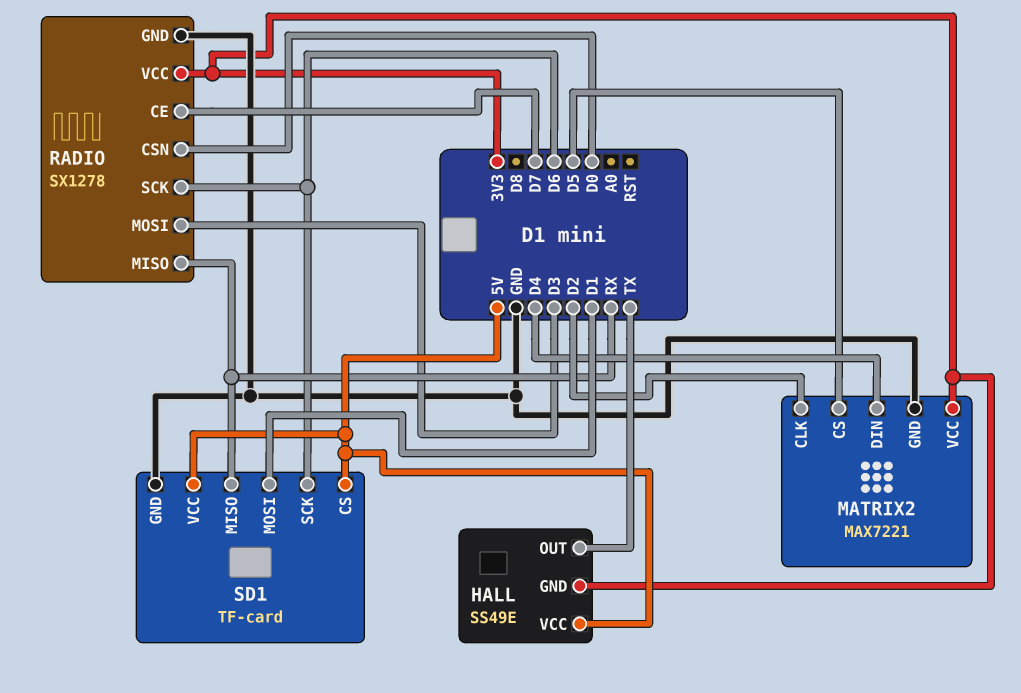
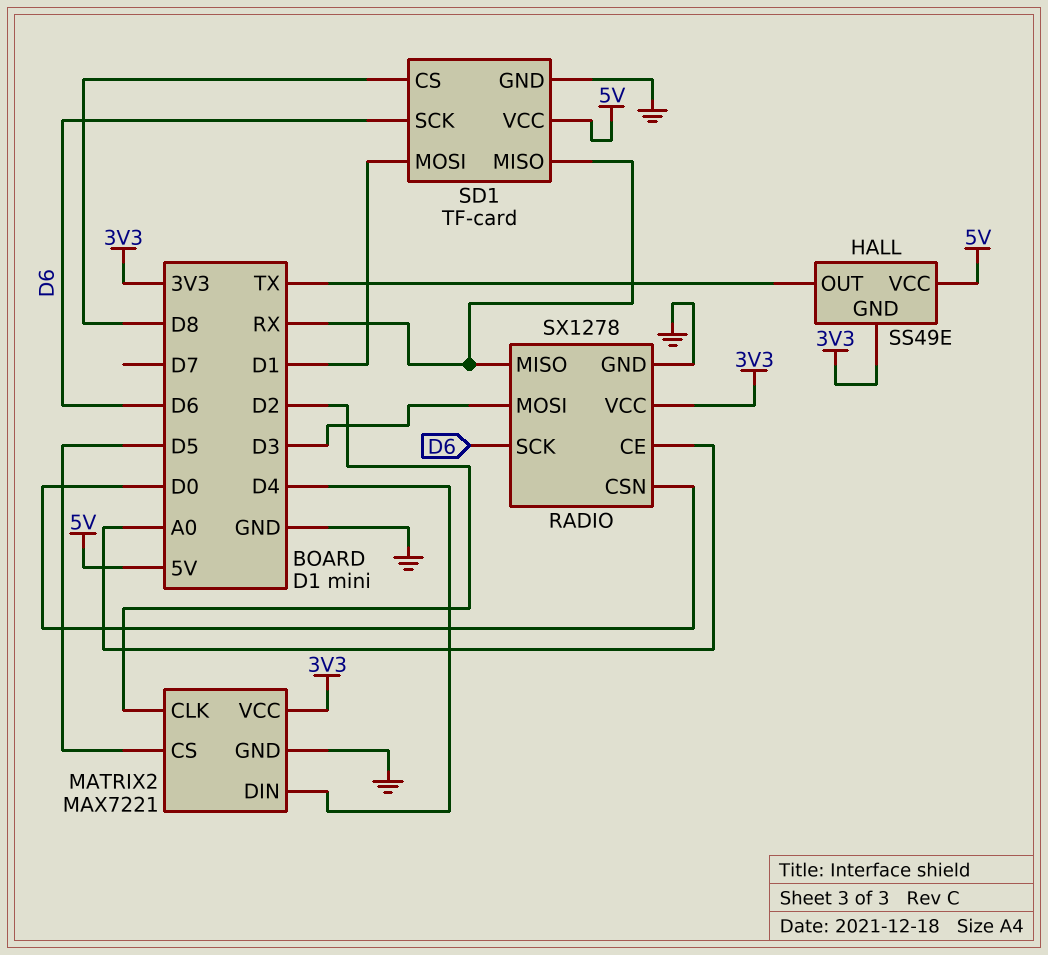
RADIO pin CE: D7 -> A0
SD1 pin CS: 5V -> D8

